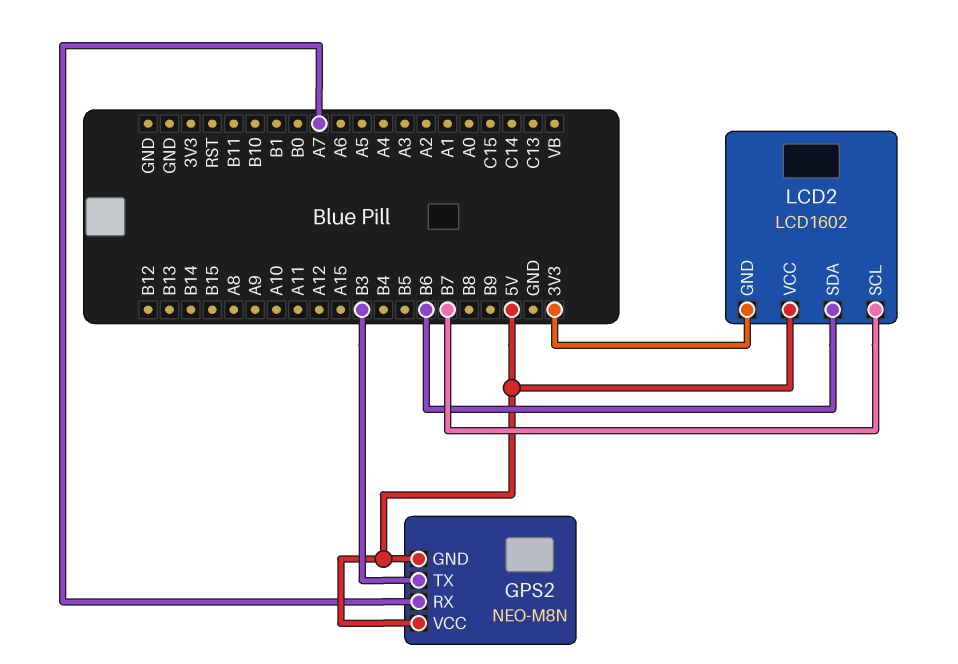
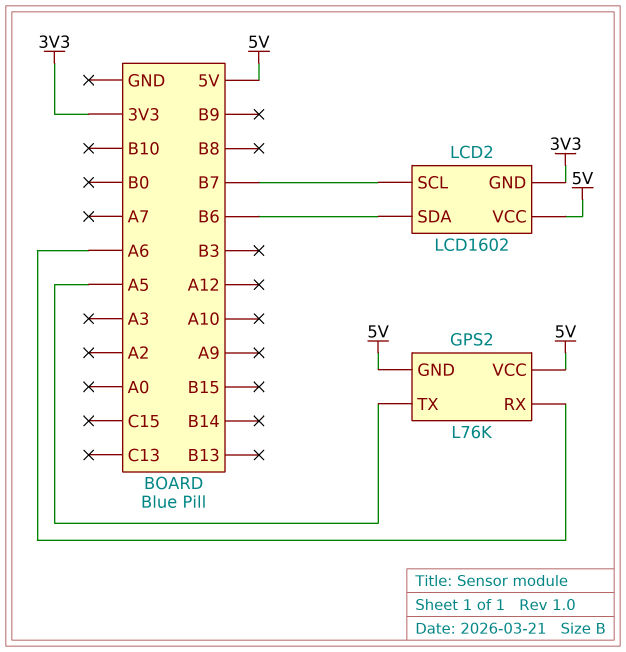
GPS2: NEO-M8N -> L76K
GPS2 pin RX: A7 -> A6
GPS2 pin TX: B3 -> A5

